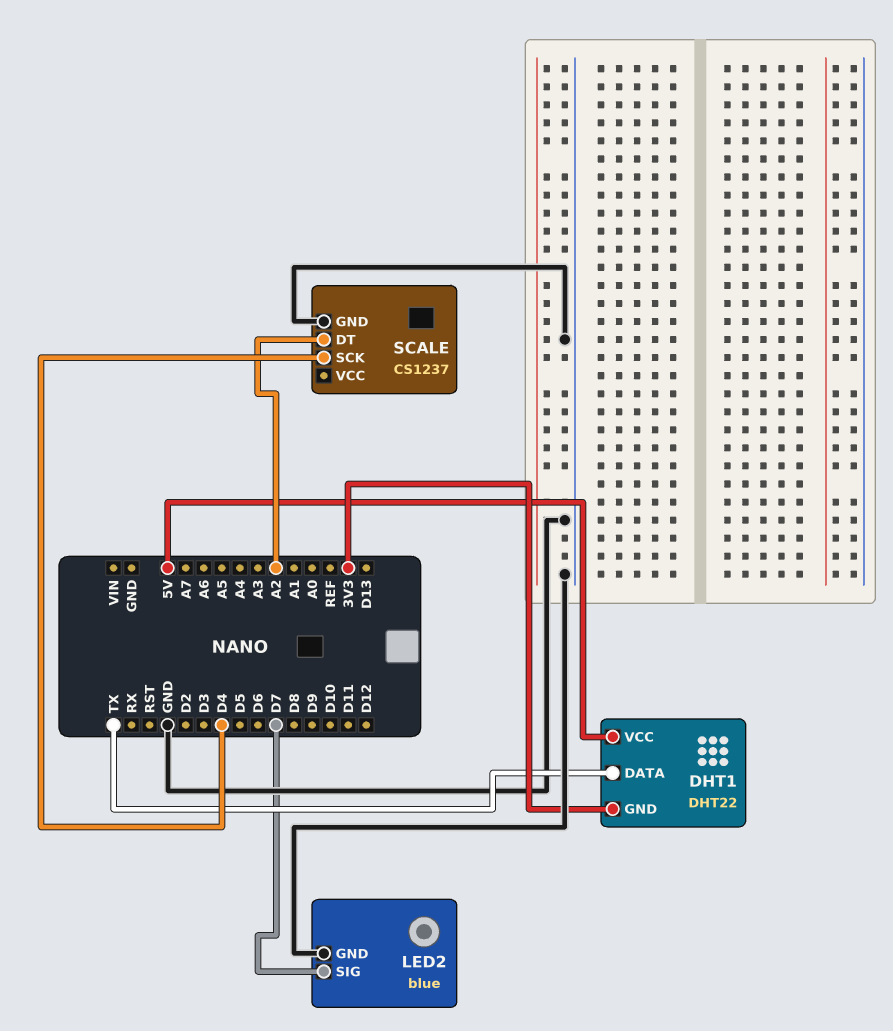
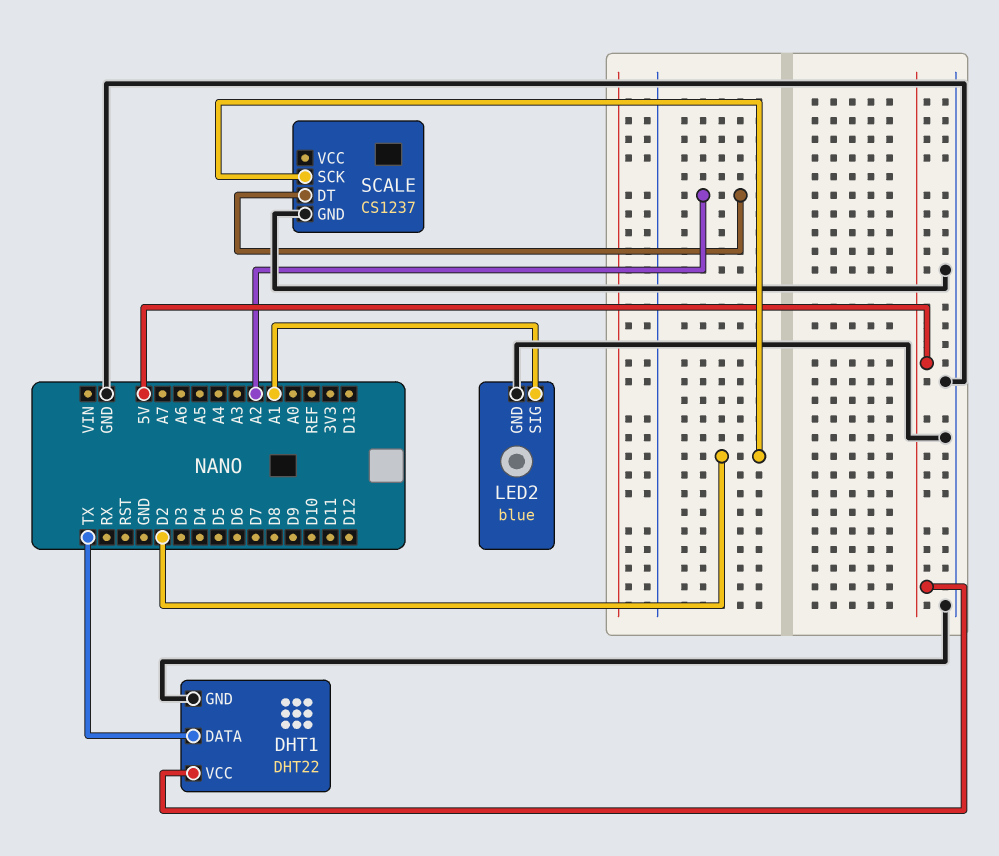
DHT1 pin GND: 3V3 -> GND
LED2 pin SIG: D7 -> A1
SCALE pin SCK: D4 -> D2

